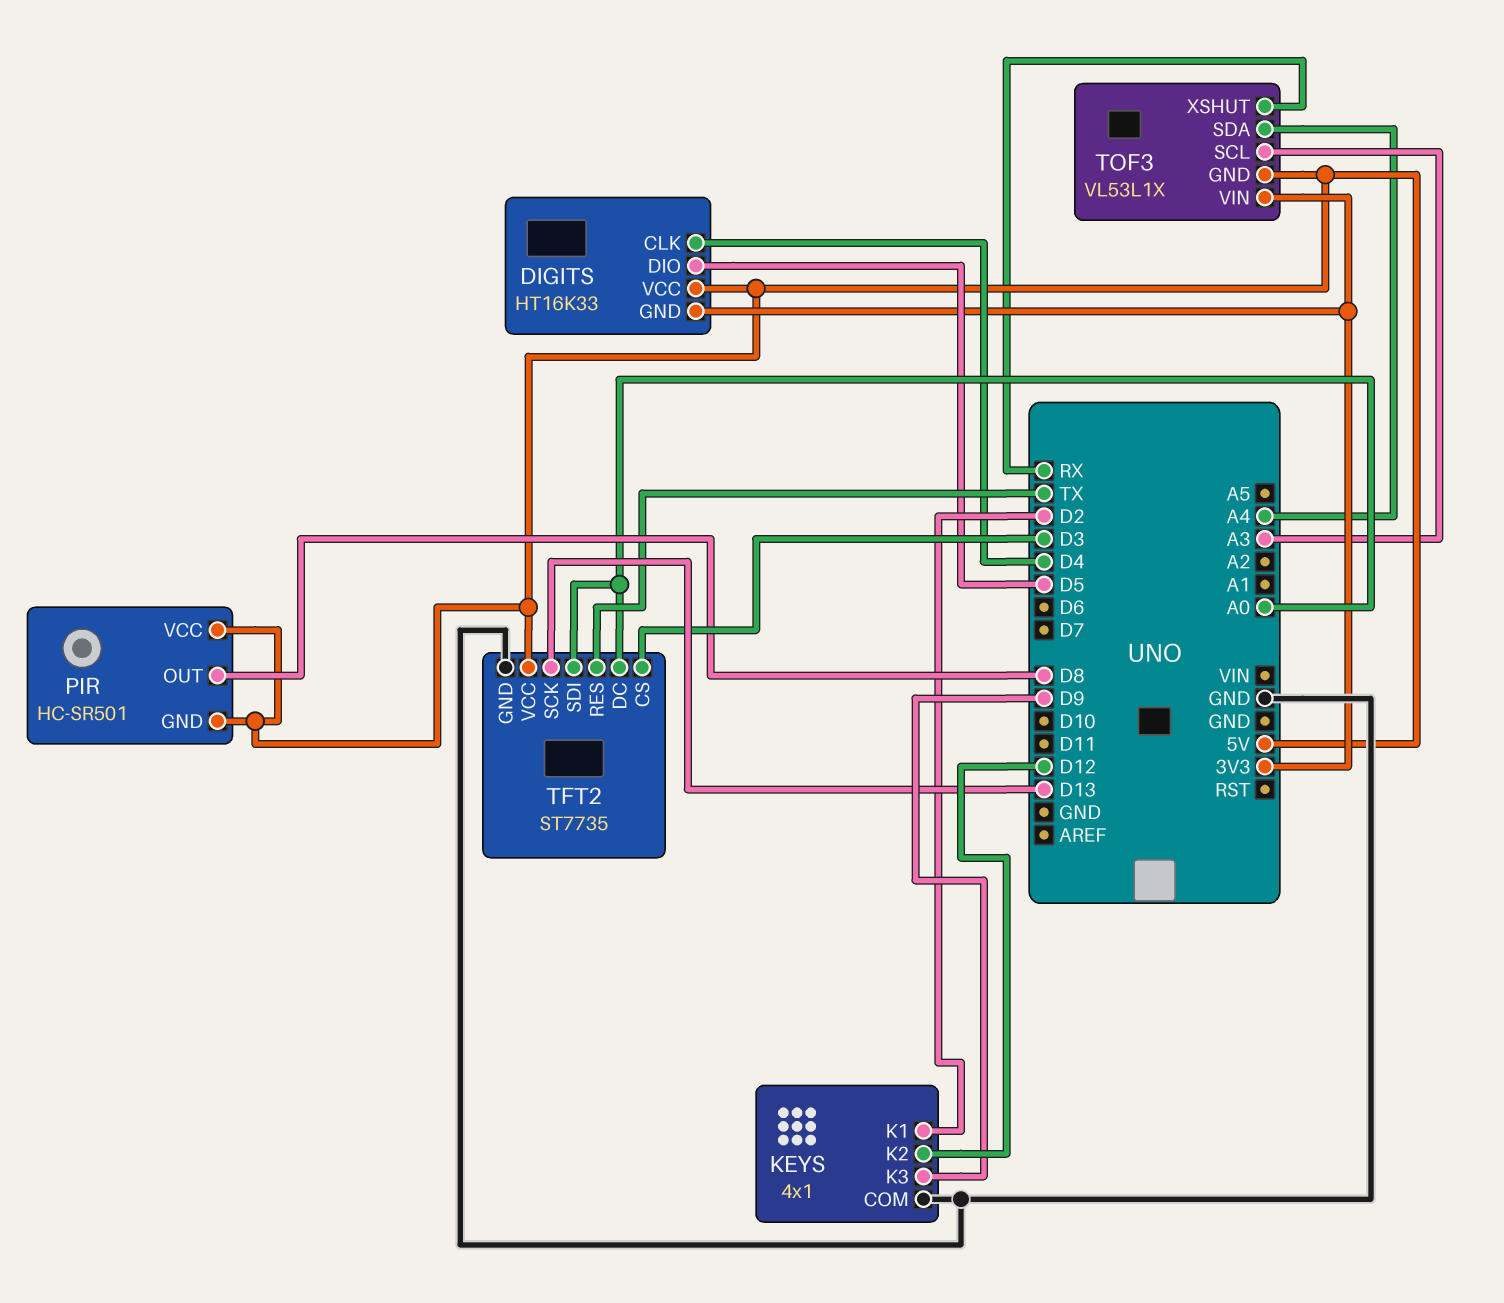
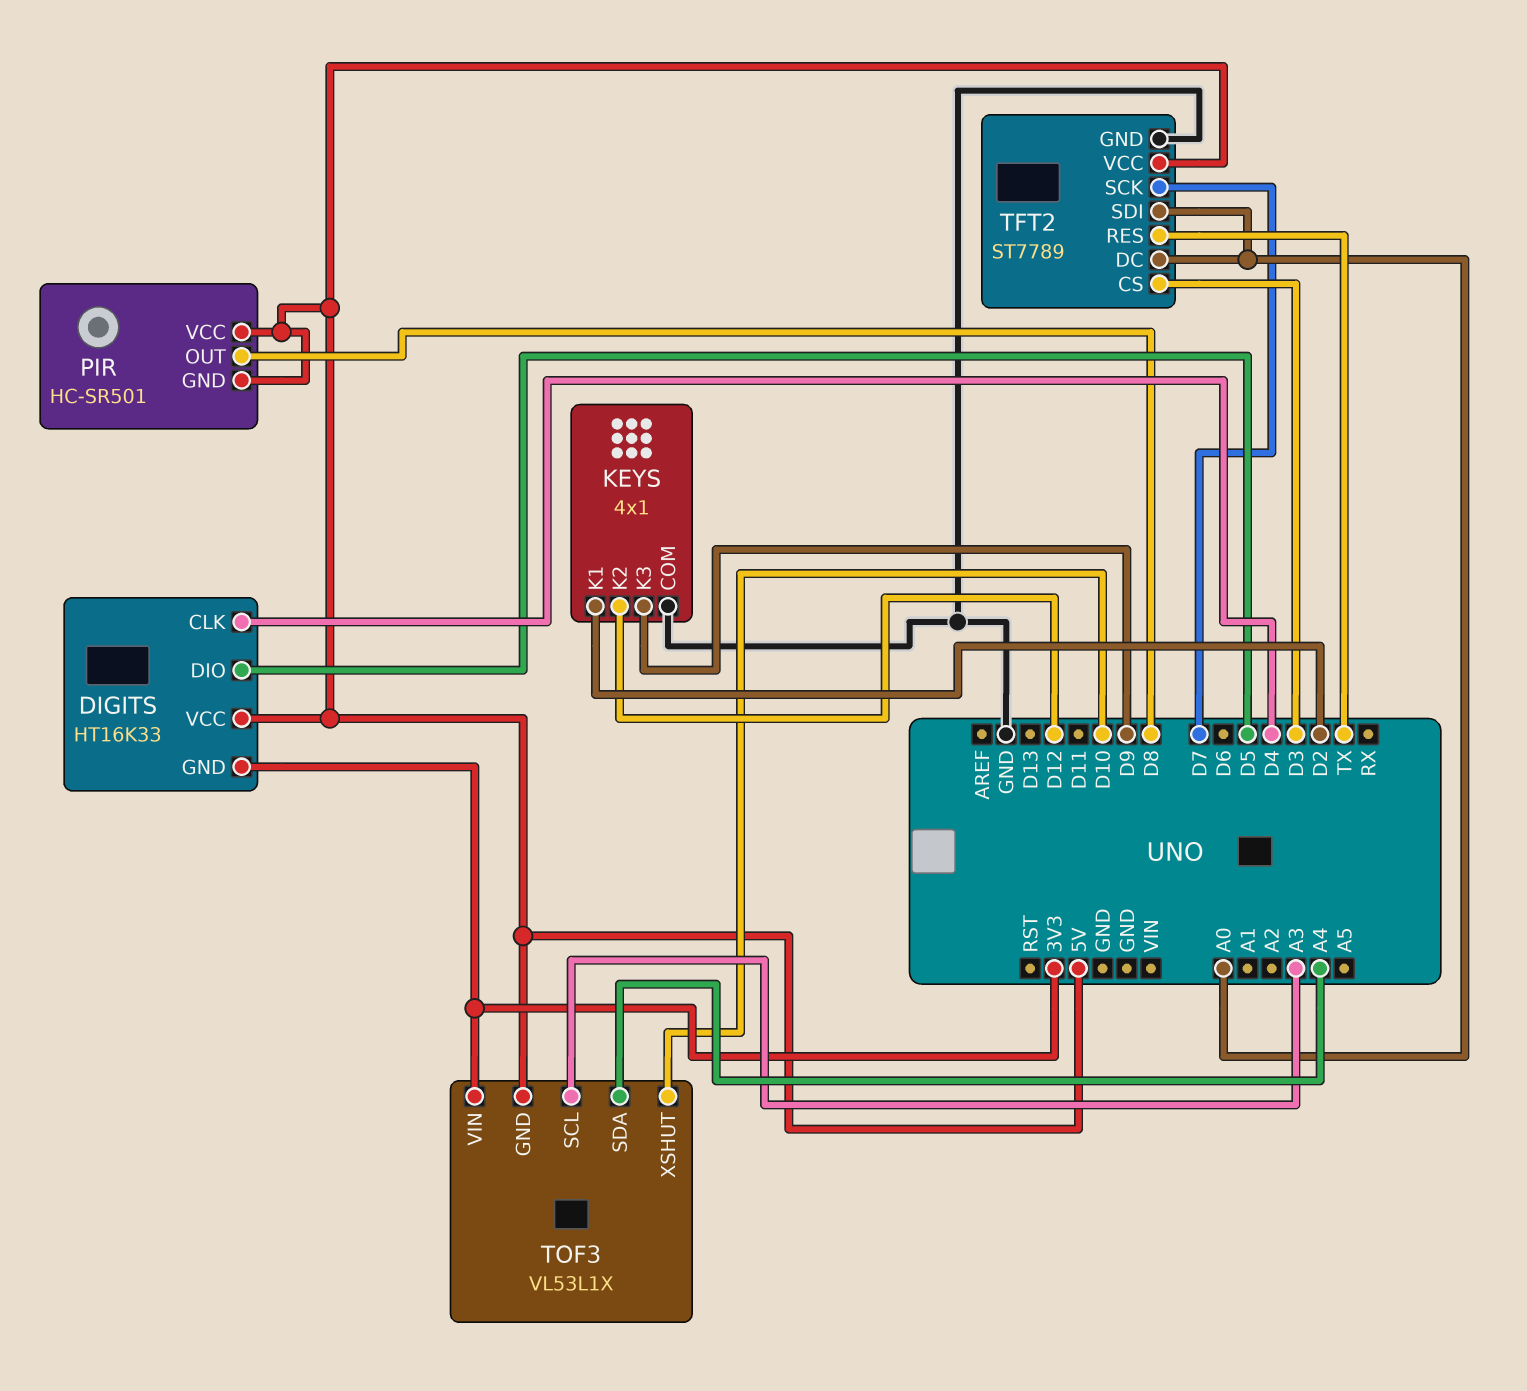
TFT2: ST7735 -> ST7789
TFT2 pin SCK: D13 -> D7
TOF3 pin XSHUT: RX -> D10

